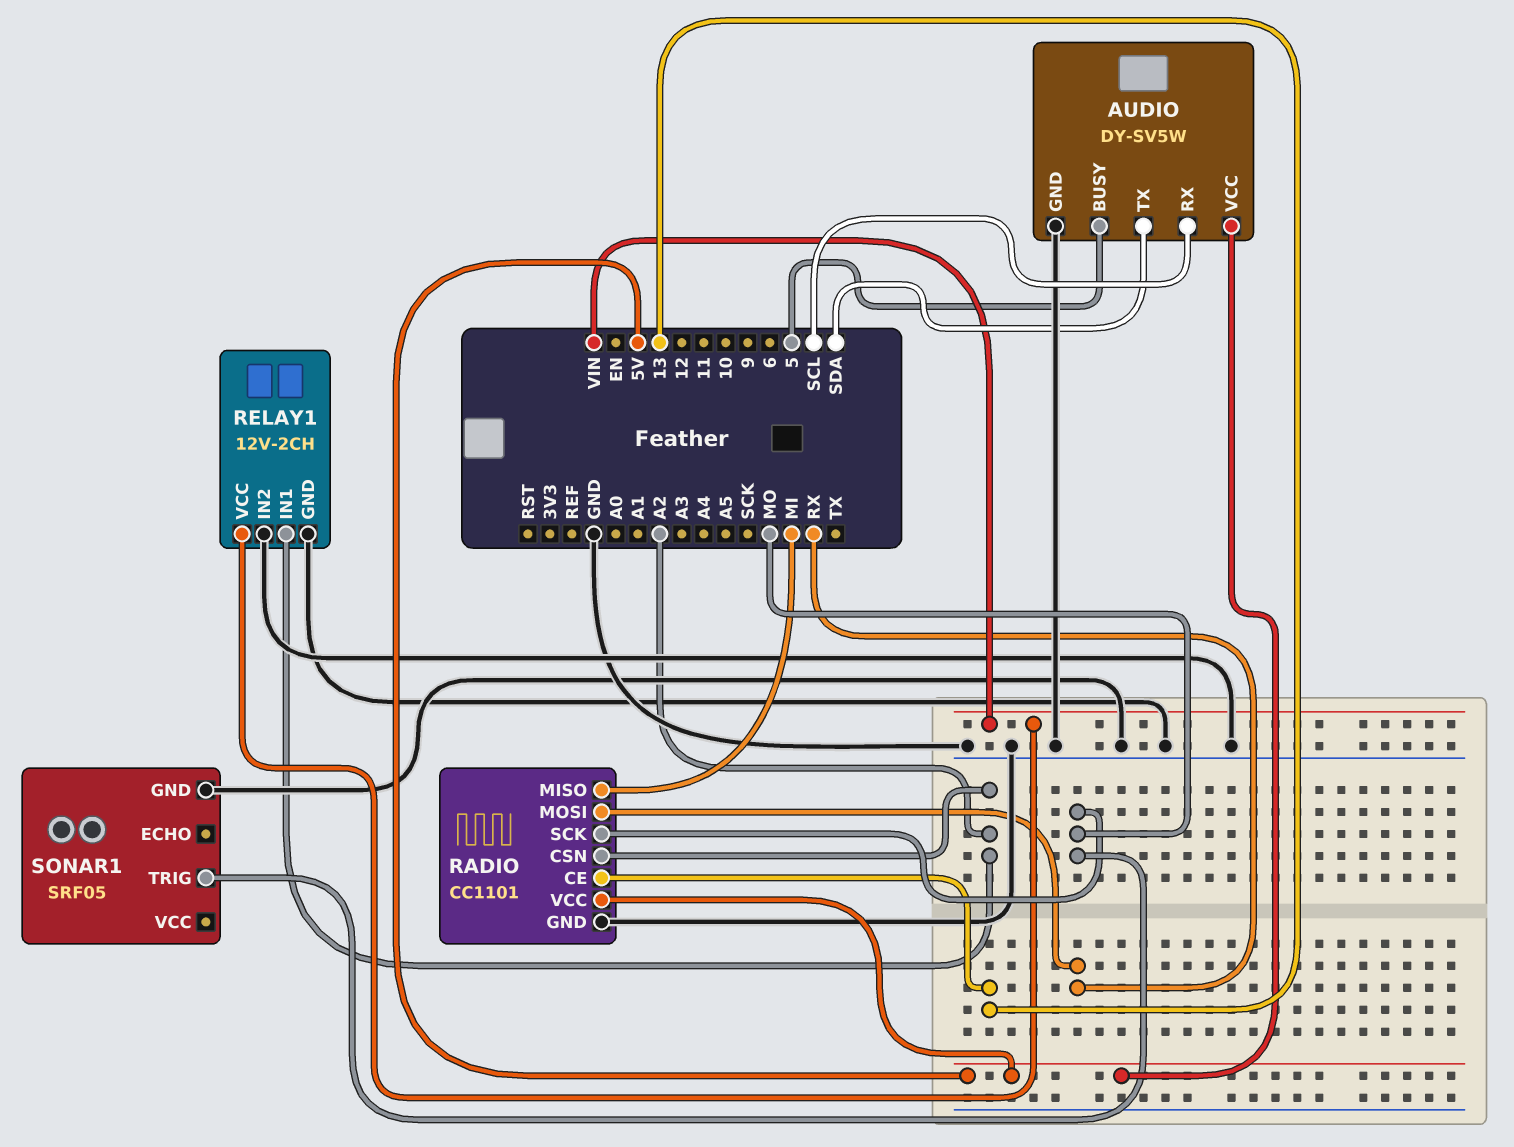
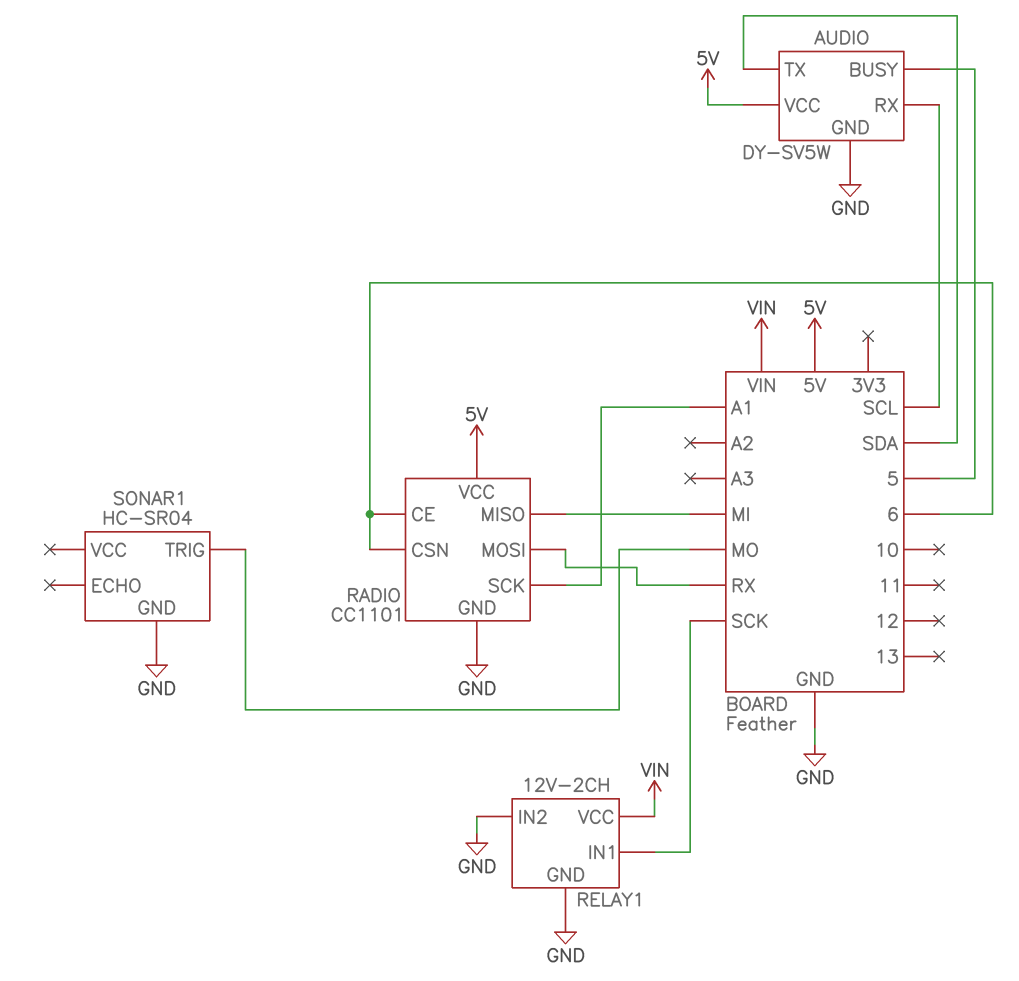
RADIO pin CE: 13 -> 6
RADIO pin CSN: A2 -> 6
RADIO pin SCK: MO -> A1
RELAY1 pin IN1: A2 -> SCK
SONAR1: SRF05 -> HC-SR04

